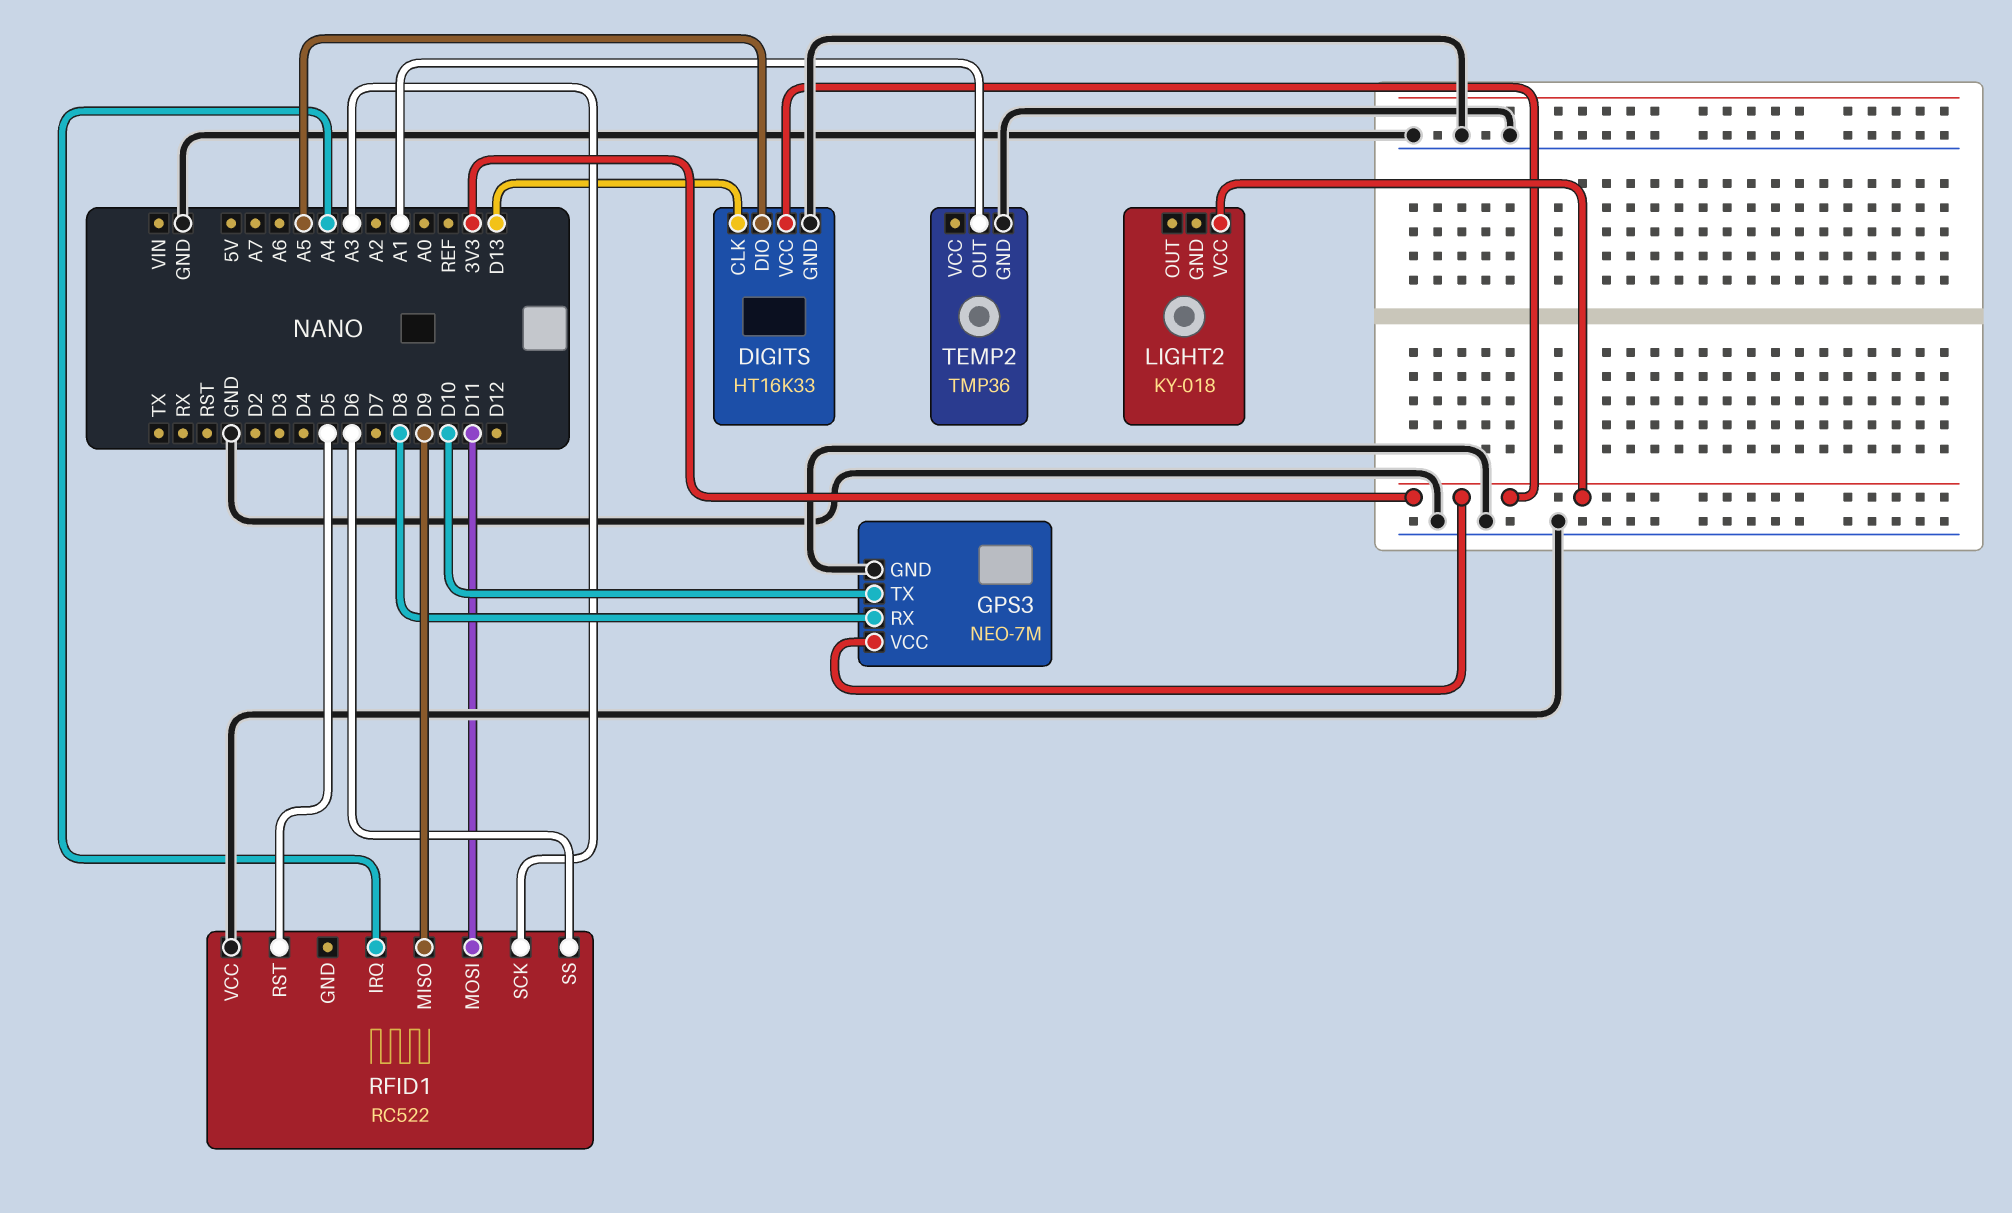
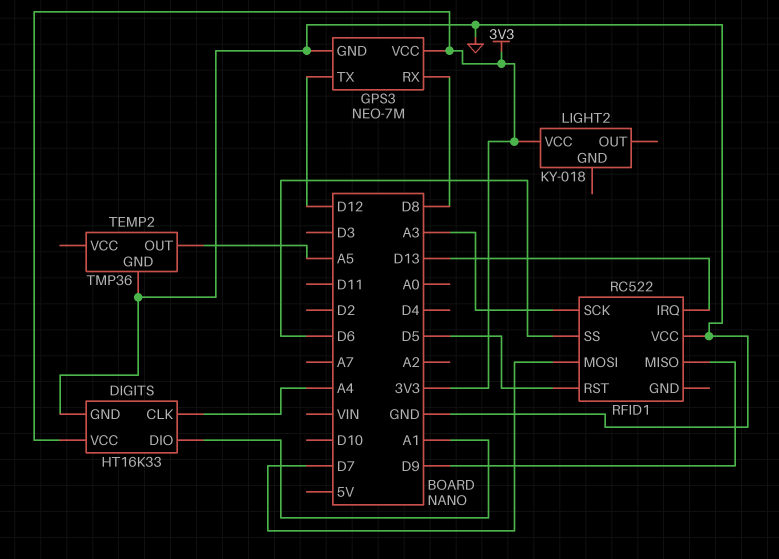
DIGITS pin CLK: D13 -> A4
DIGITS pin DIO: A5 -> A1
GPS3 pin TX: D10 -> D12
RFID1 pin IRQ: A4 -> D13
RFID1 pin MOSI: D11 -> D7
TEMP2 pin OUT: A1 -> A5

